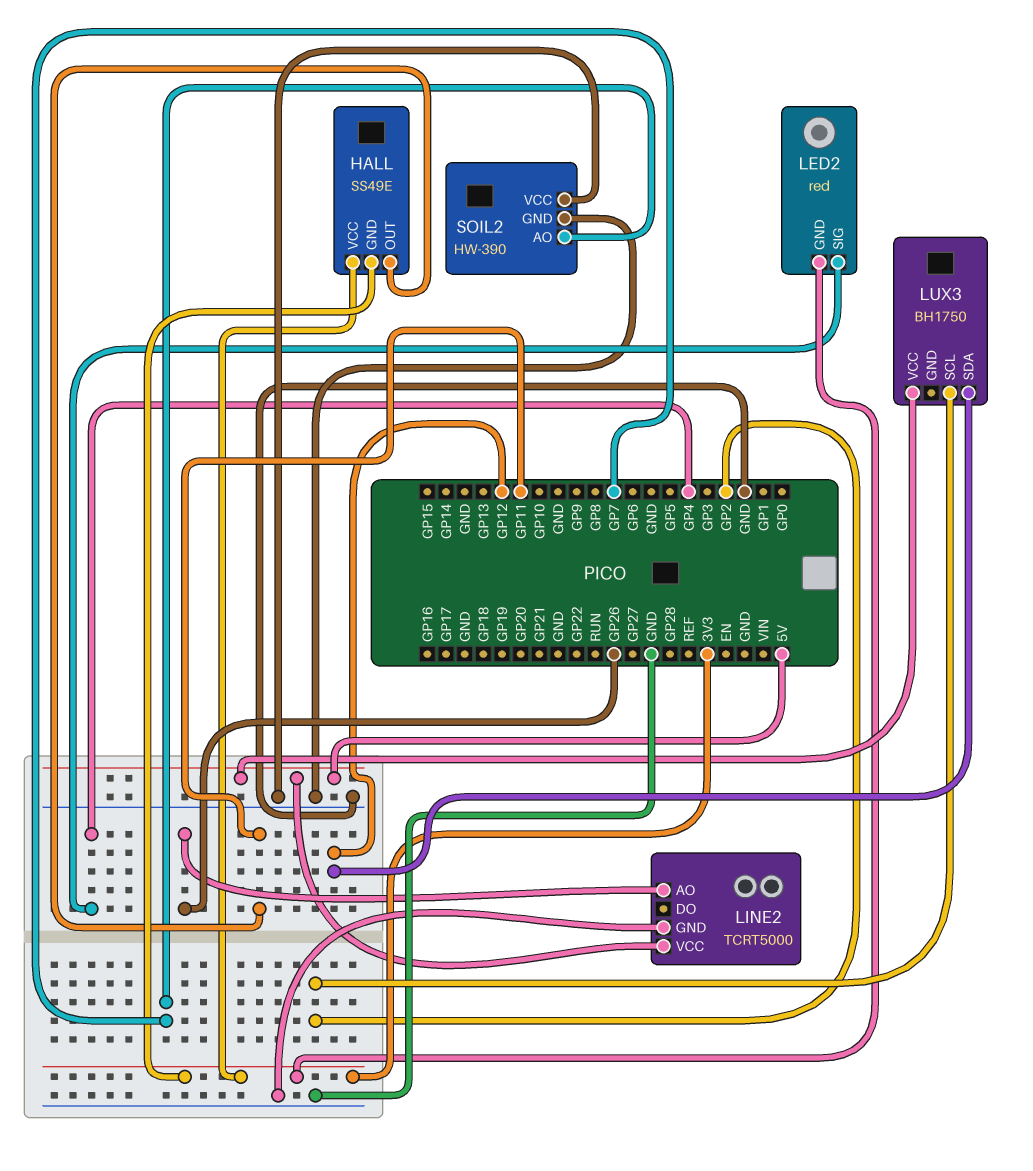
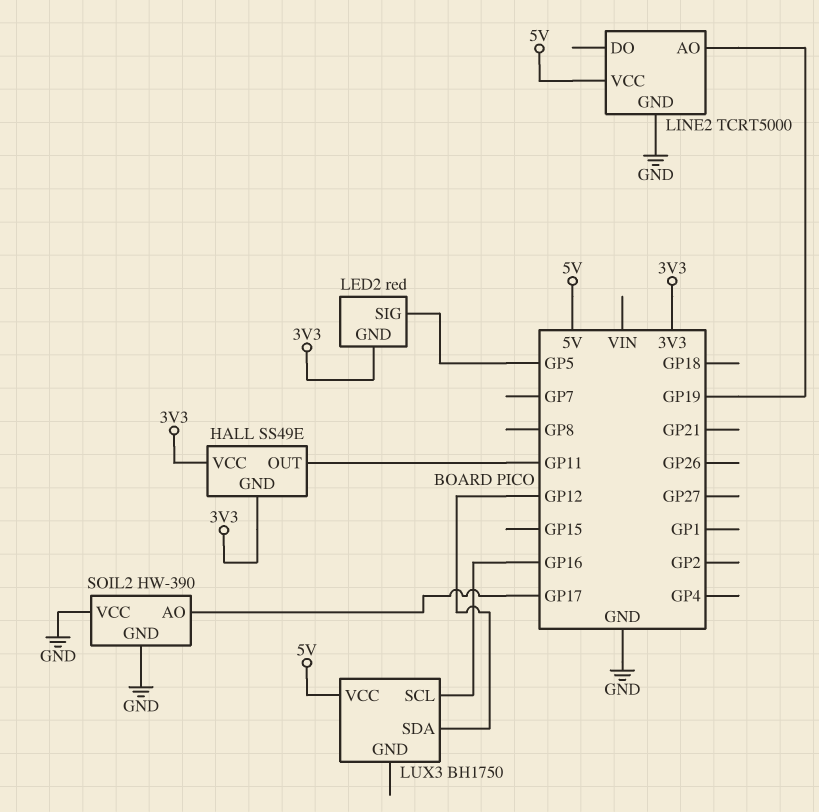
LED2 pin SIG: GP4 -> GP5
LINE2 pin AO: GP26 -> GP19
LUX3 pin SCL: GP2 -> GP16
SOIL2 pin AO: GP7 -> GP17

